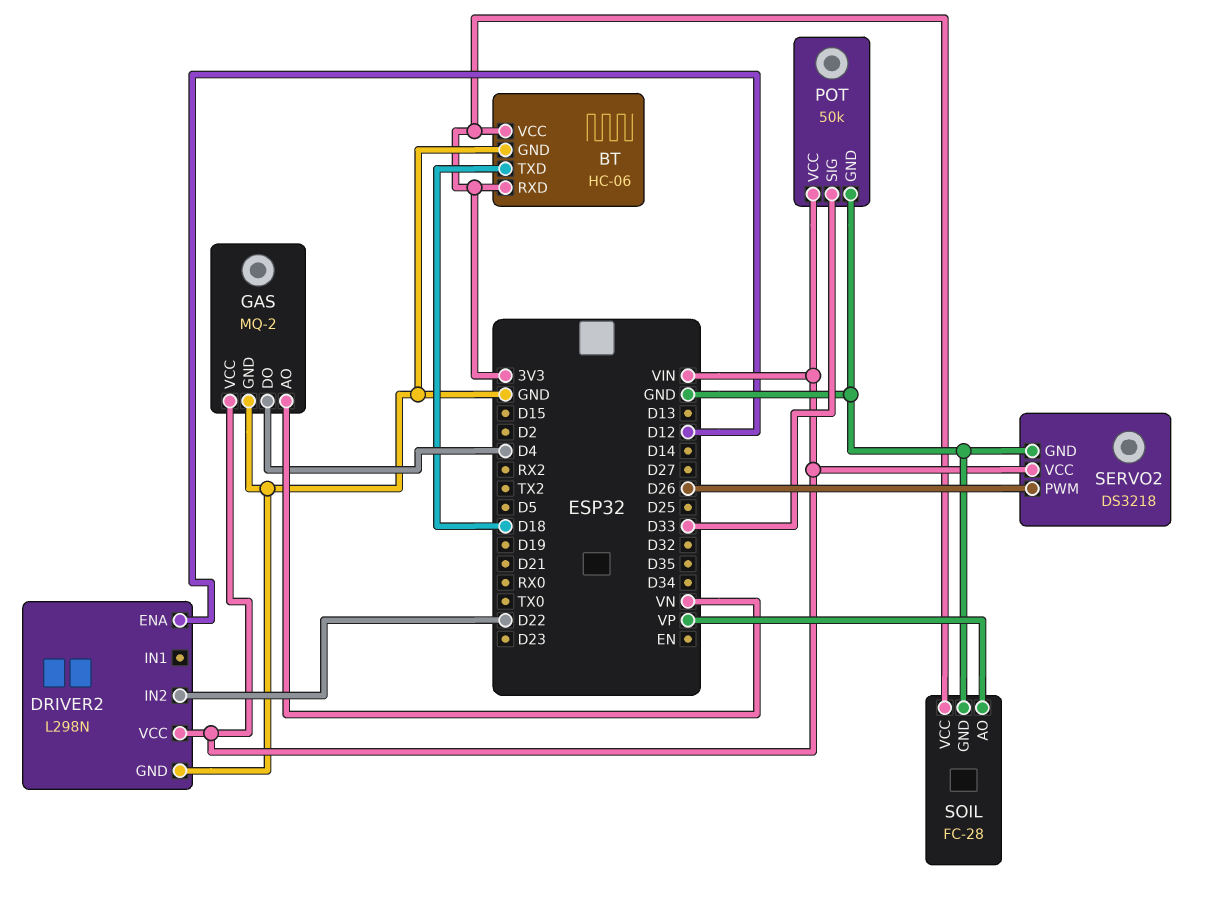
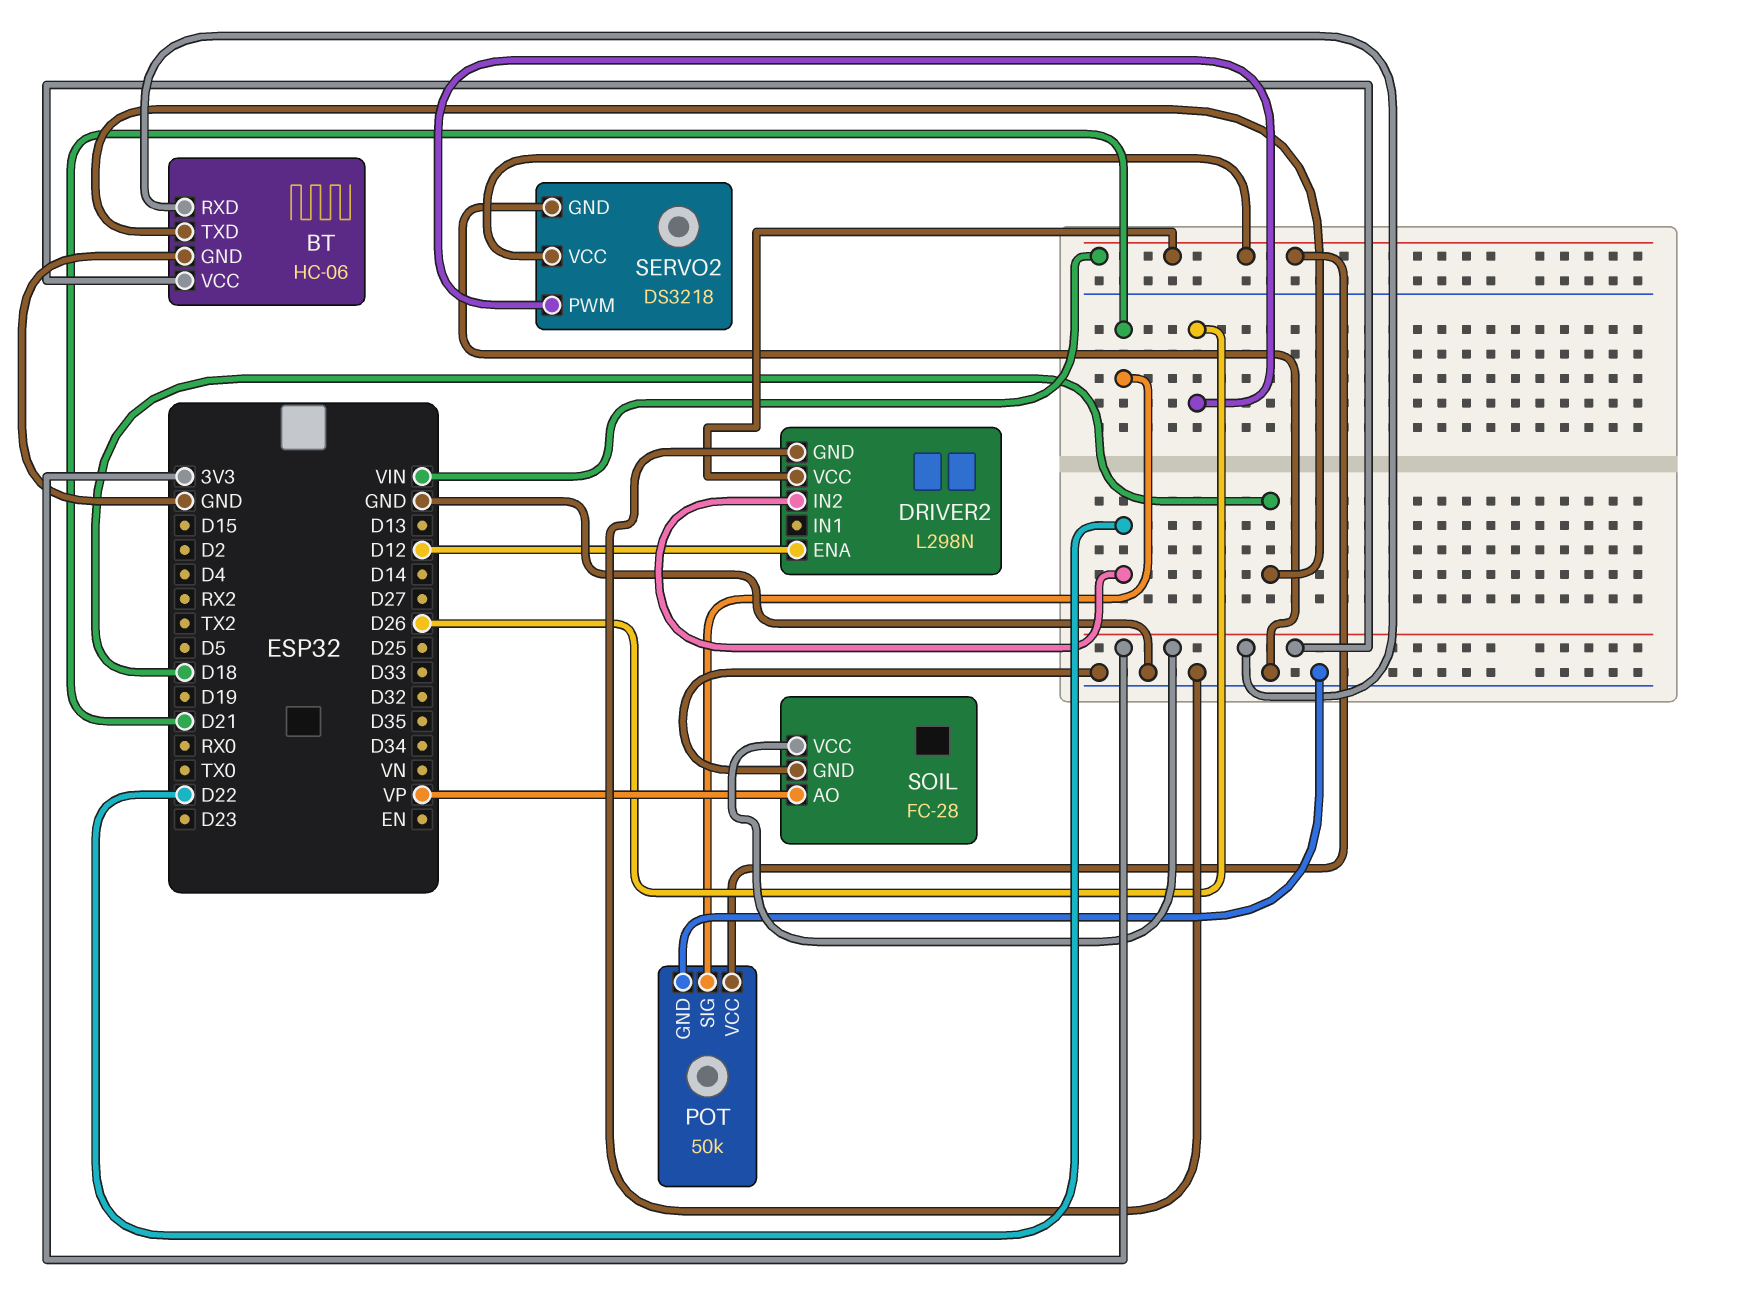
GAS: MQ-2 -> none
GAS pin AO: VN -> none
GAS pin DO: D4 -> none
GAS pin GND: GND -> none
GAS pin VCC: VIN -> none
POT pin SIG: D33 -> D21

